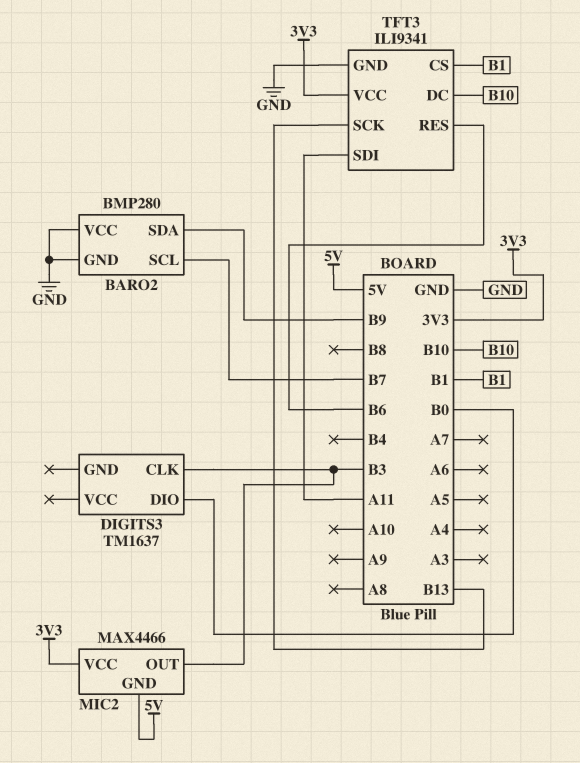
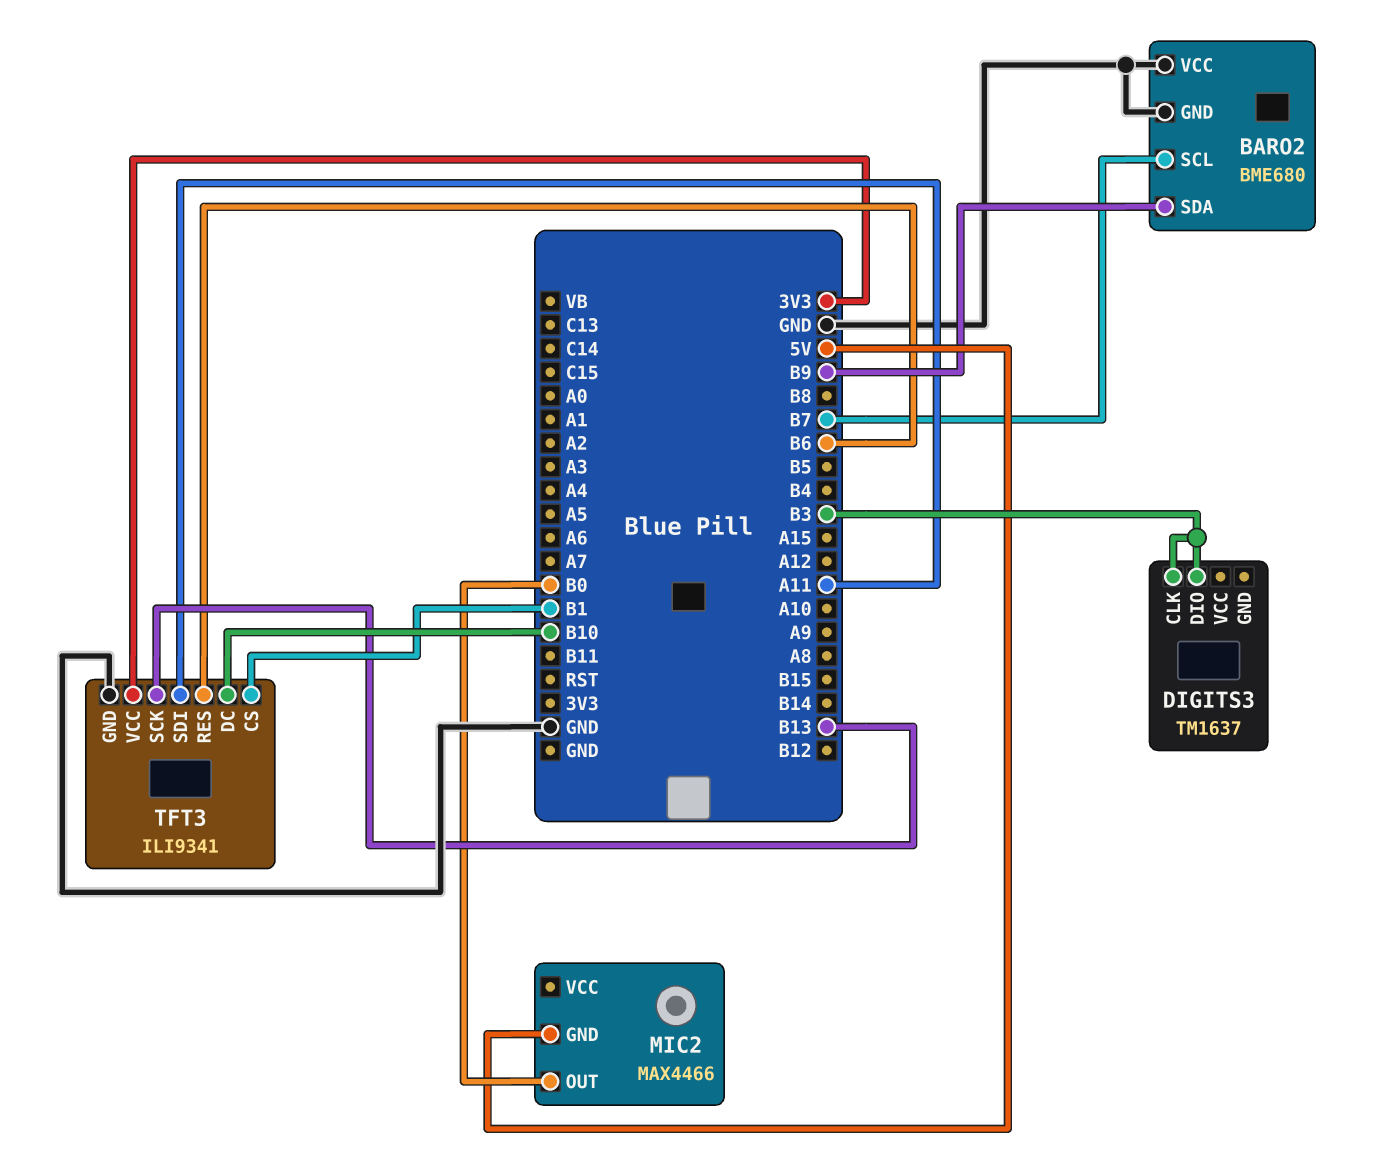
BARO2: BMP280 -> BME680
DIGITS3 pin DIO: B0 -> B3
MIC2 pin OUT: B3 -> B0
MIC2 pin VCC: 3V3 -> none

